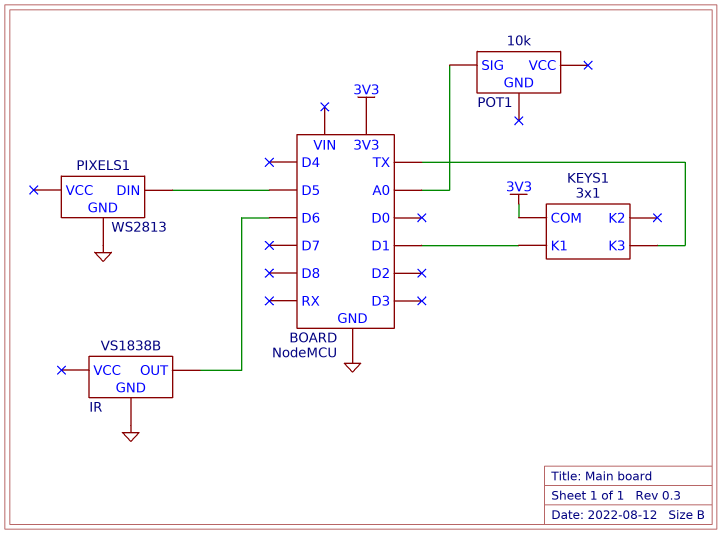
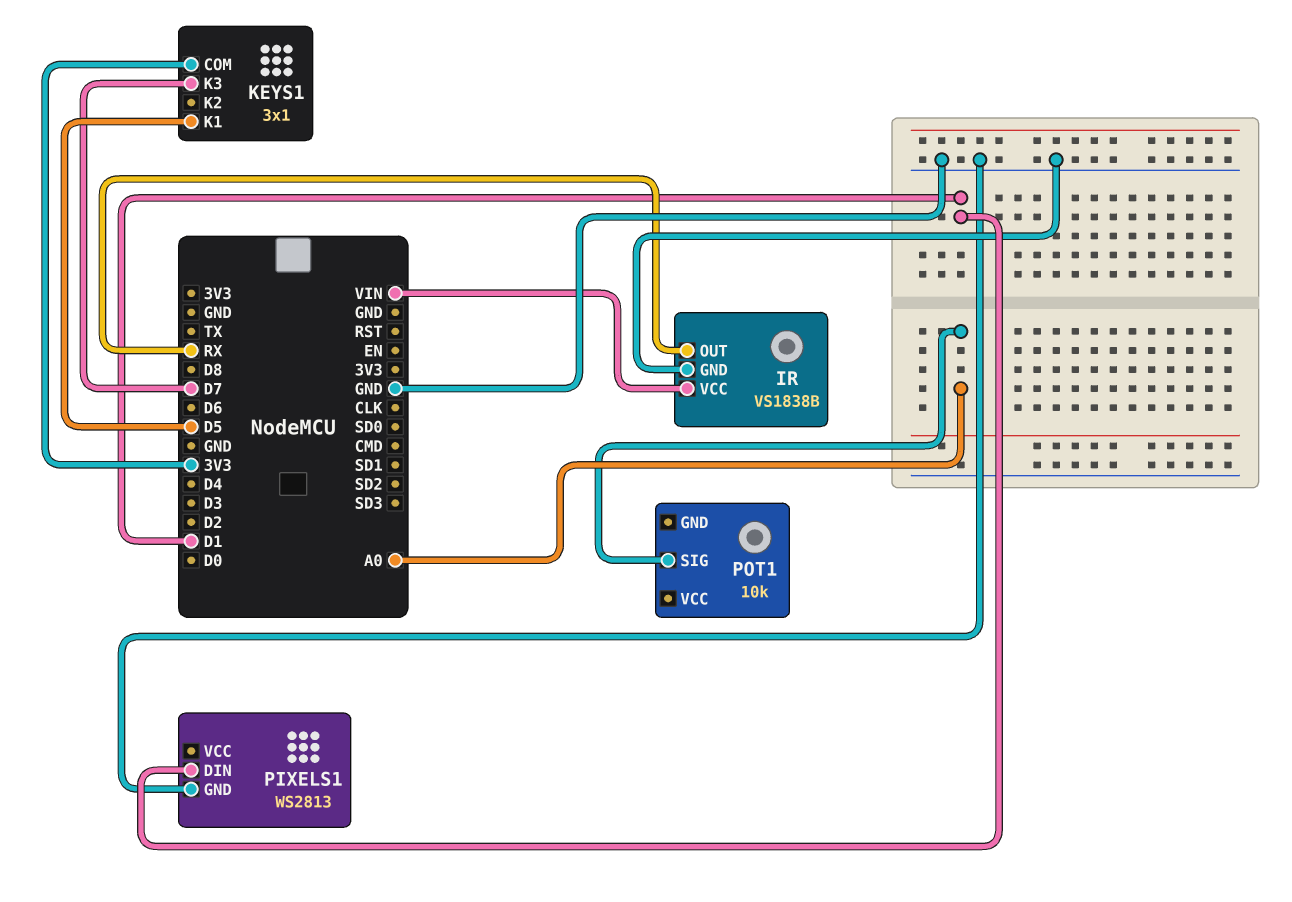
IR pin OUT: D6 -> RX
IR pin VCC: none -> VIN
KEYS1 pin K1: D1 -> D5
KEYS1 pin K3: TX -> D7
PIXELS1 pin DIN: D5 -> D1

